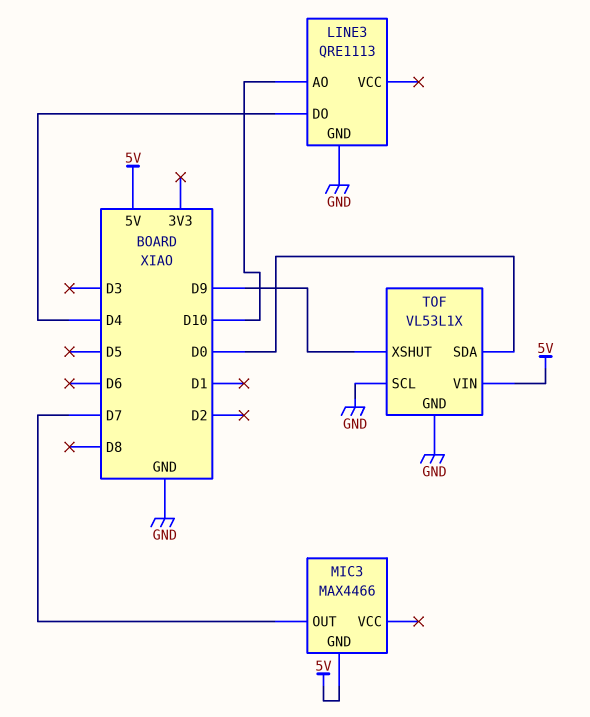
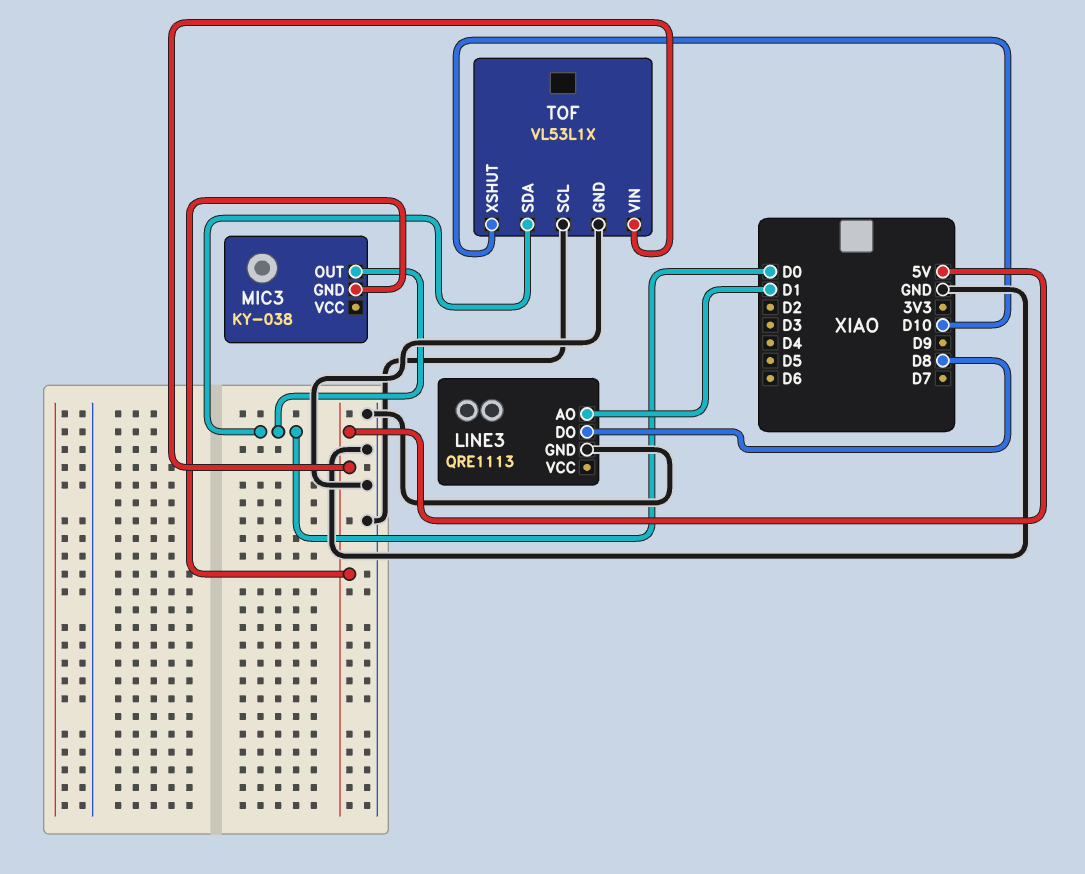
LINE3 pin AO: D10 -> D1
LINE3 pin DO: D4 -> D8
MIC3: MAX4466 -> KY-038
MIC3 pin OUT: D7 -> D0
TOF pin XSHUT: D9 -> D10

